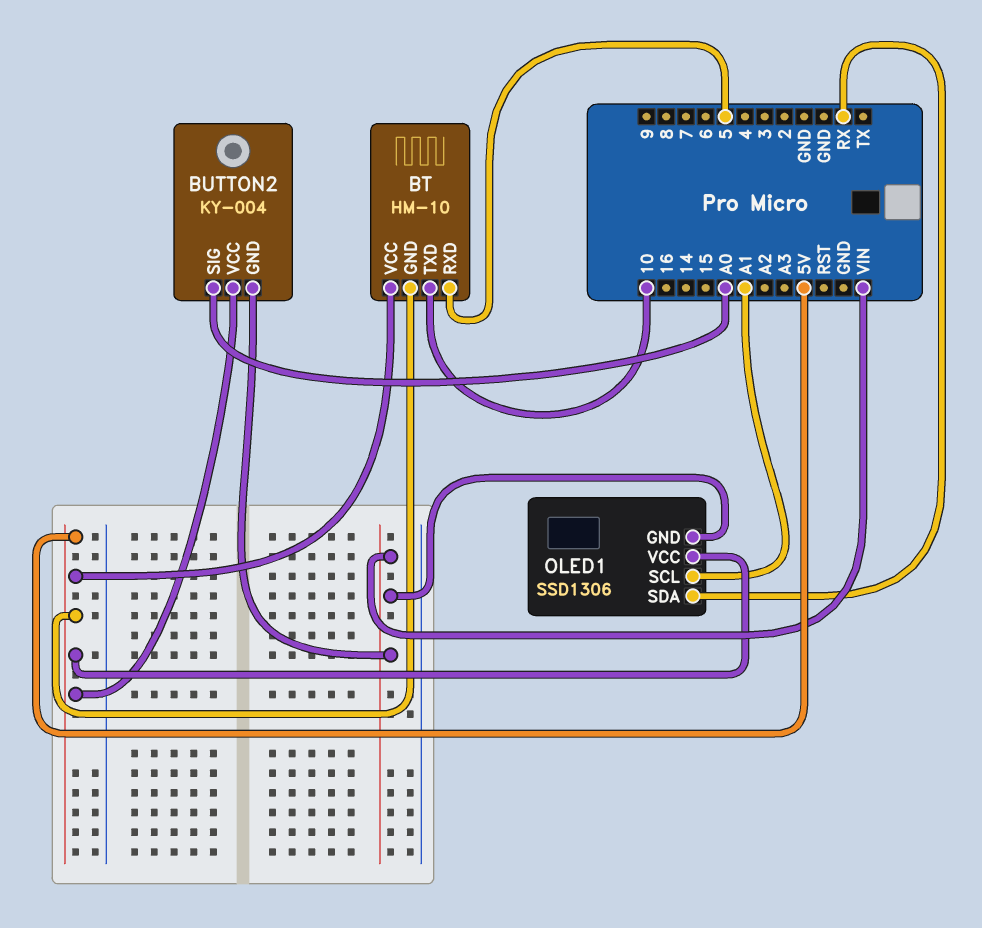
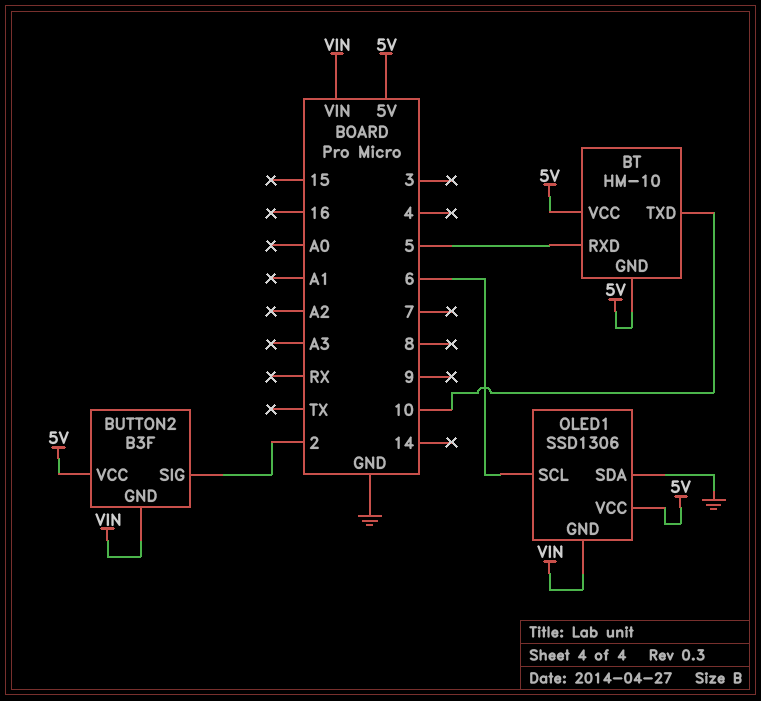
BUTTON2: KY-004 -> B3F
BUTTON2 pin SIG: A0 -> 2
OLED1 pin SCL: A1 -> 6
OLED1 pin SDA: RX -> GND

